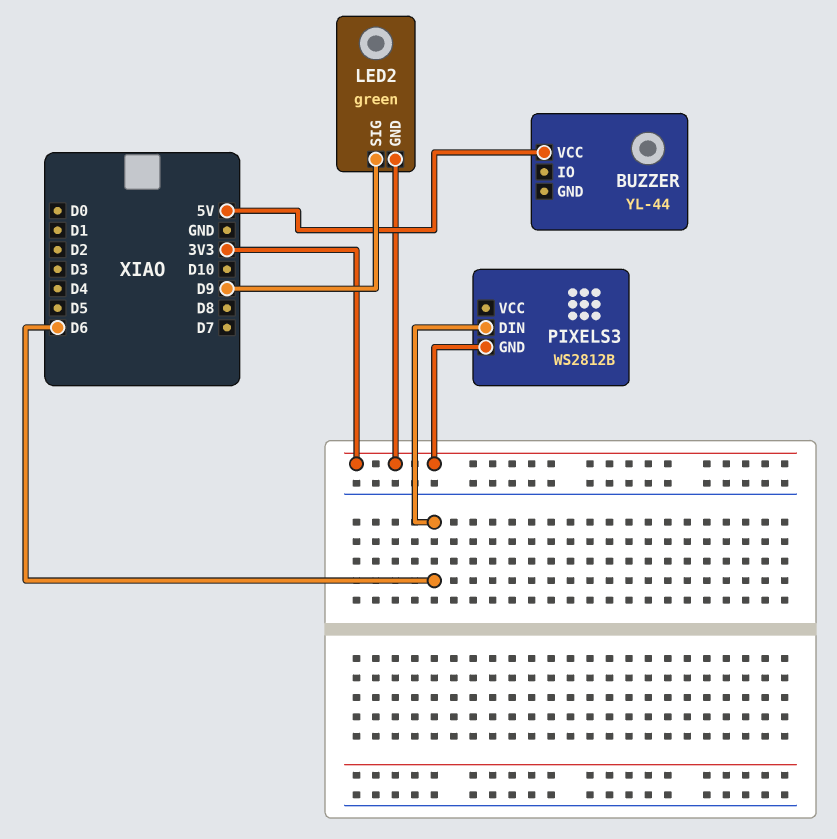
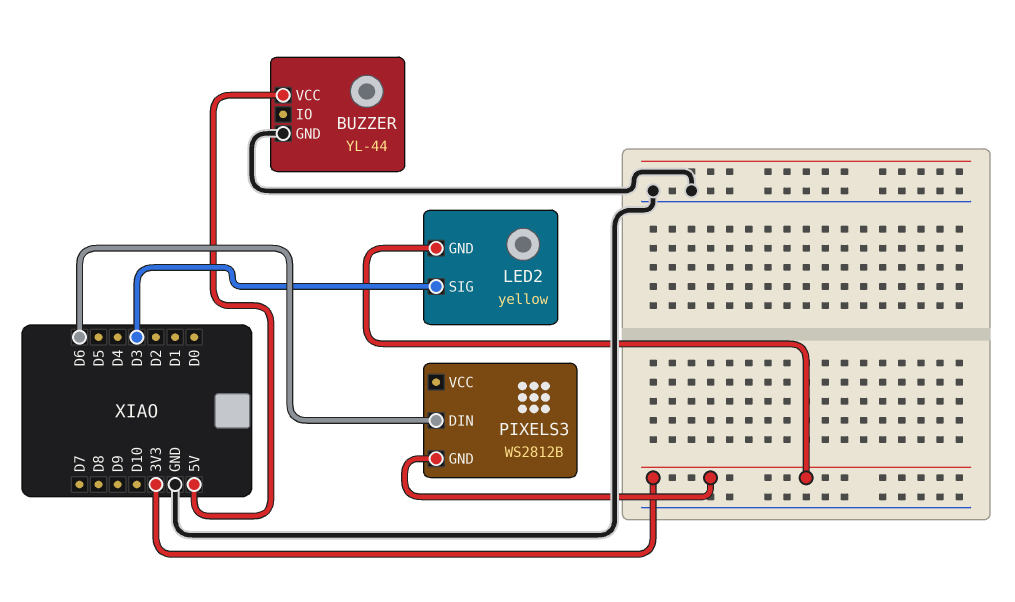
BUZZER pin GND: none -> GND
LED2: green -> yellow
LED2 pin SIG: D9 -> D3

